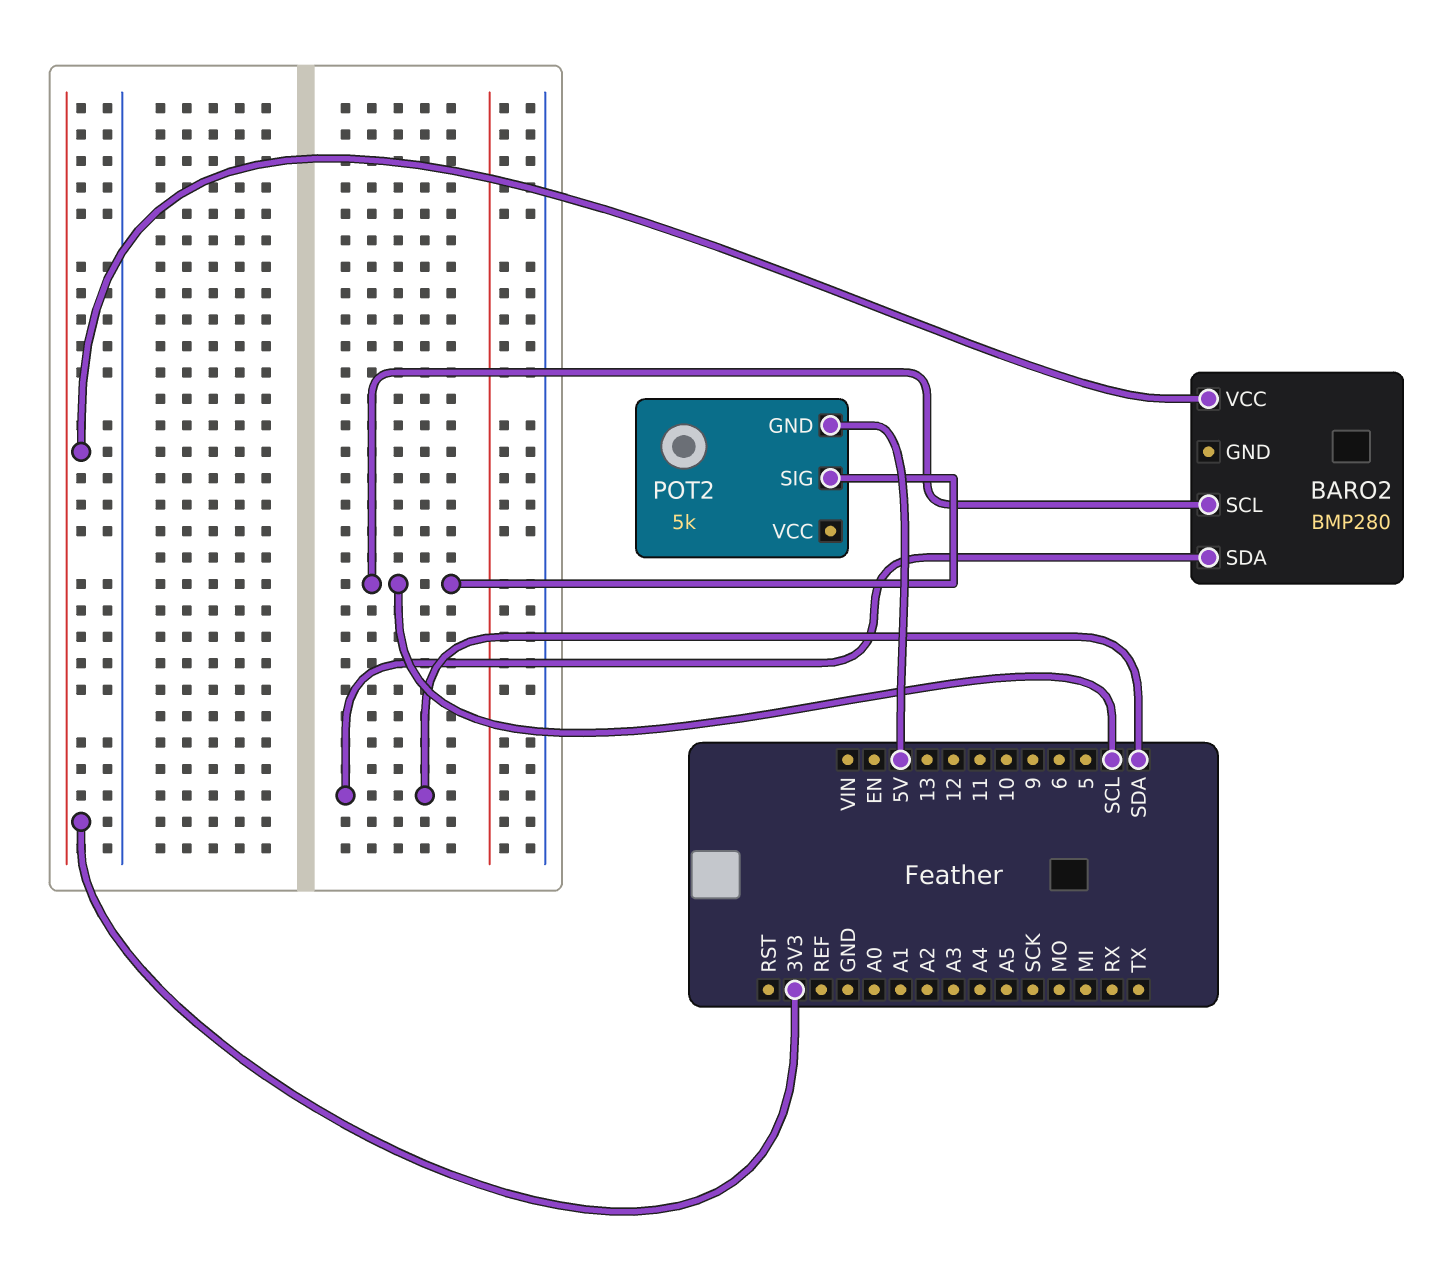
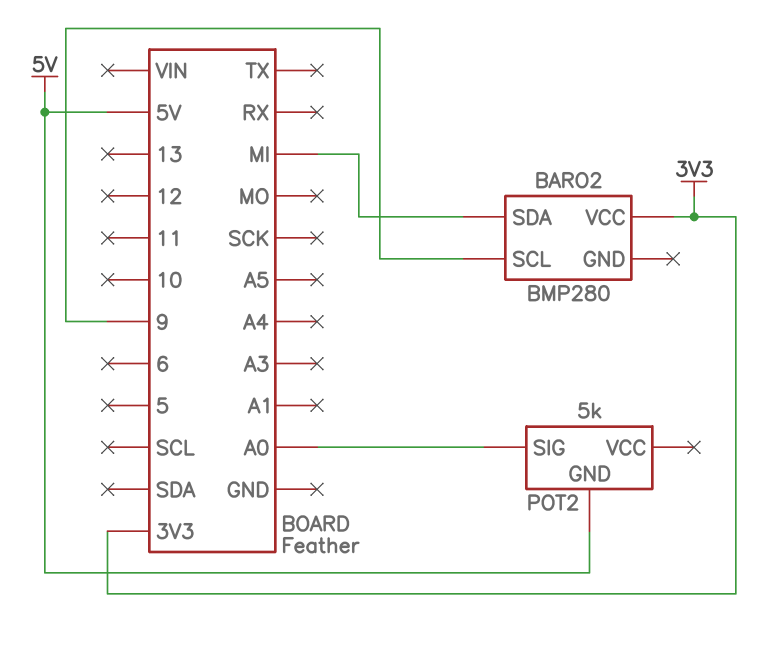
BARO2 pin SCL: SCL -> 9
BARO2 pin SDA: SDA -> MI
POT2 pin SIG: SCL -> A0

